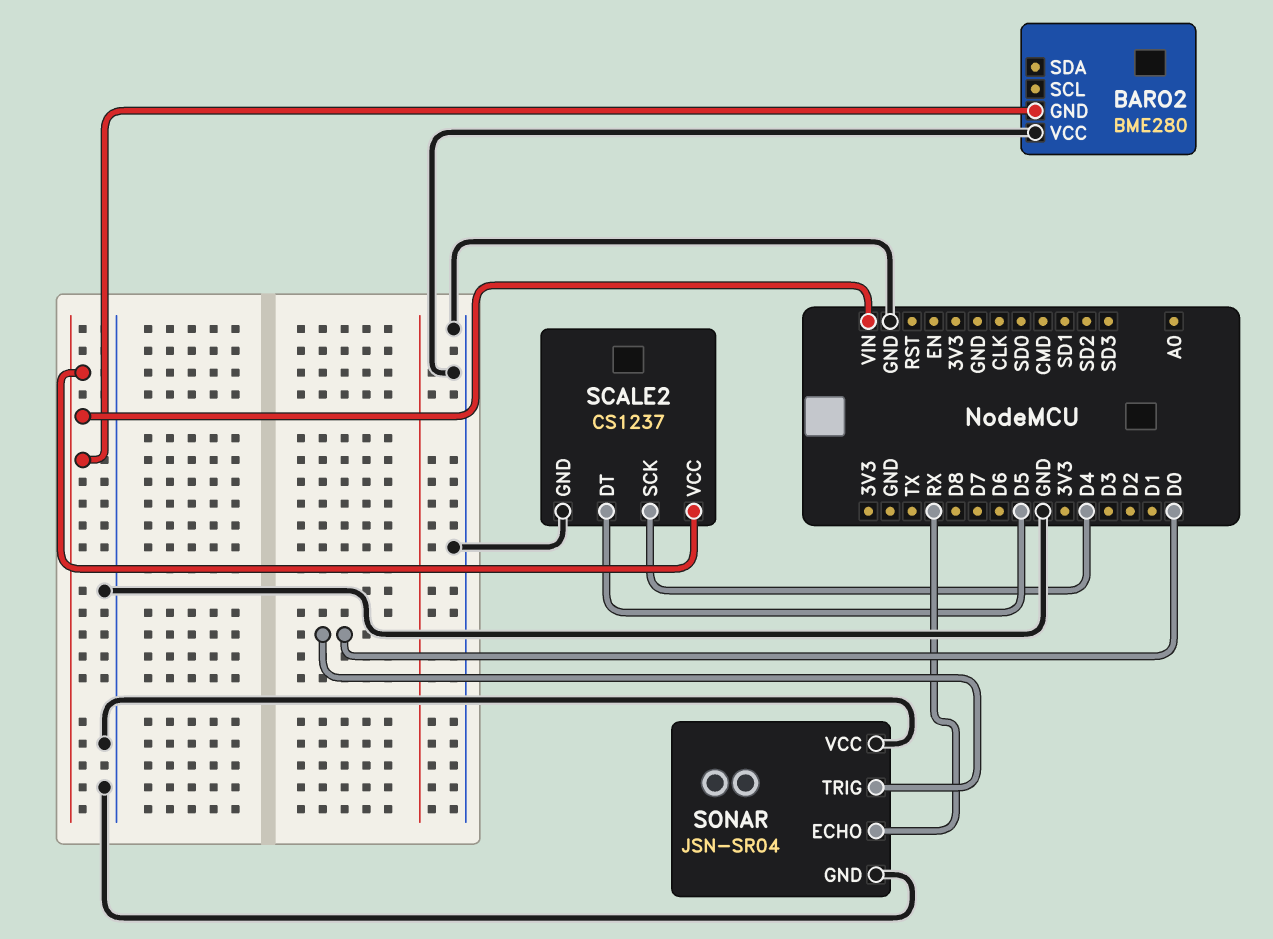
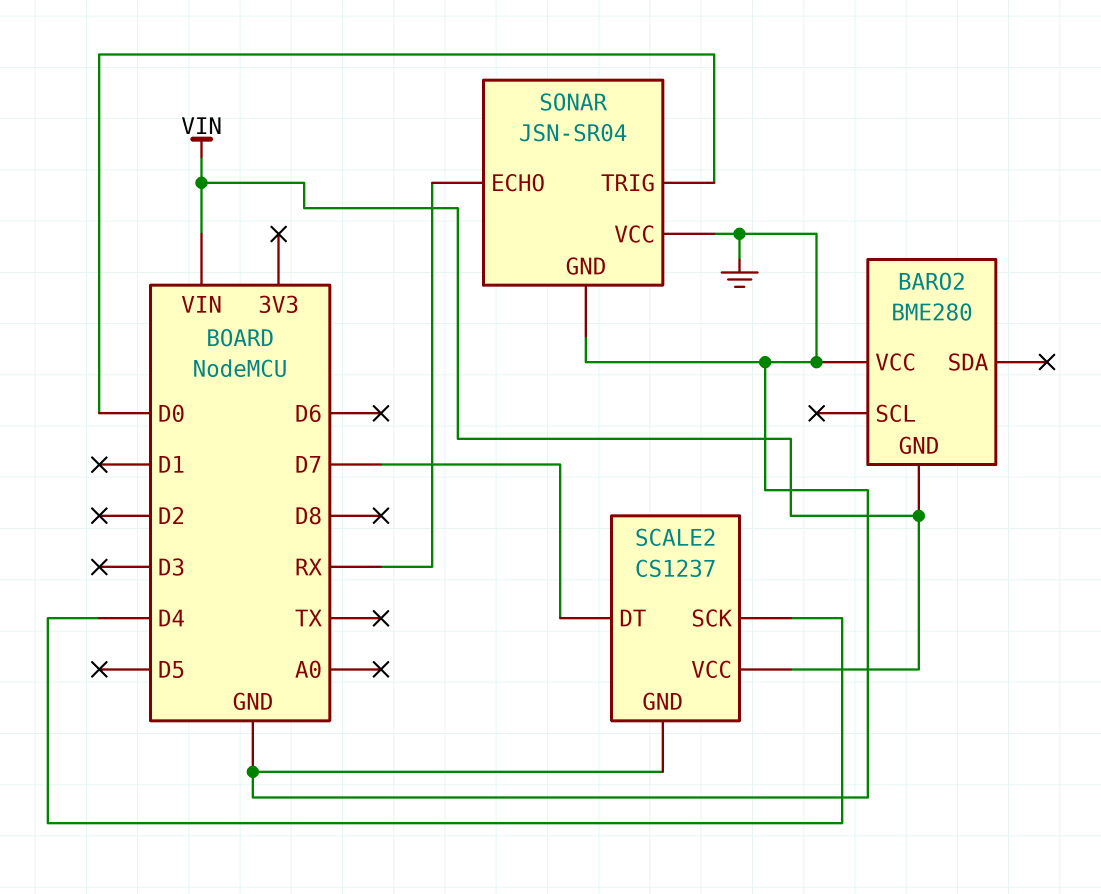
SCALE2 pin DT: D5 -> D7

